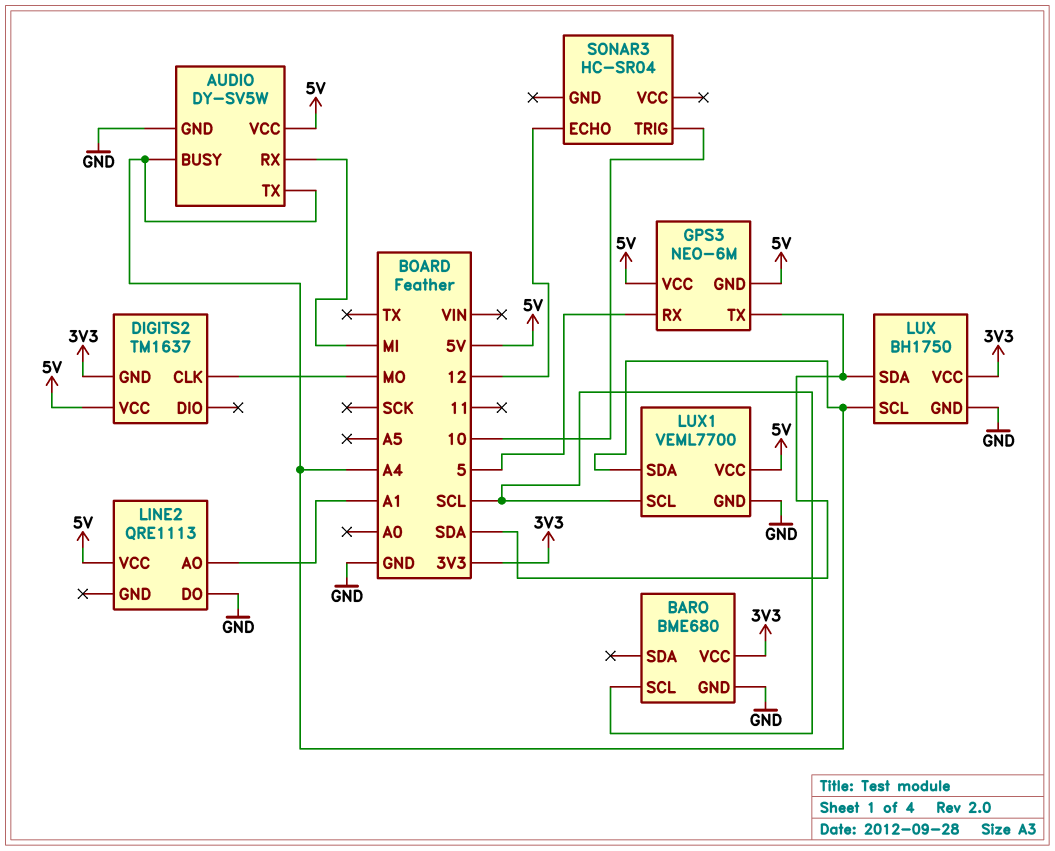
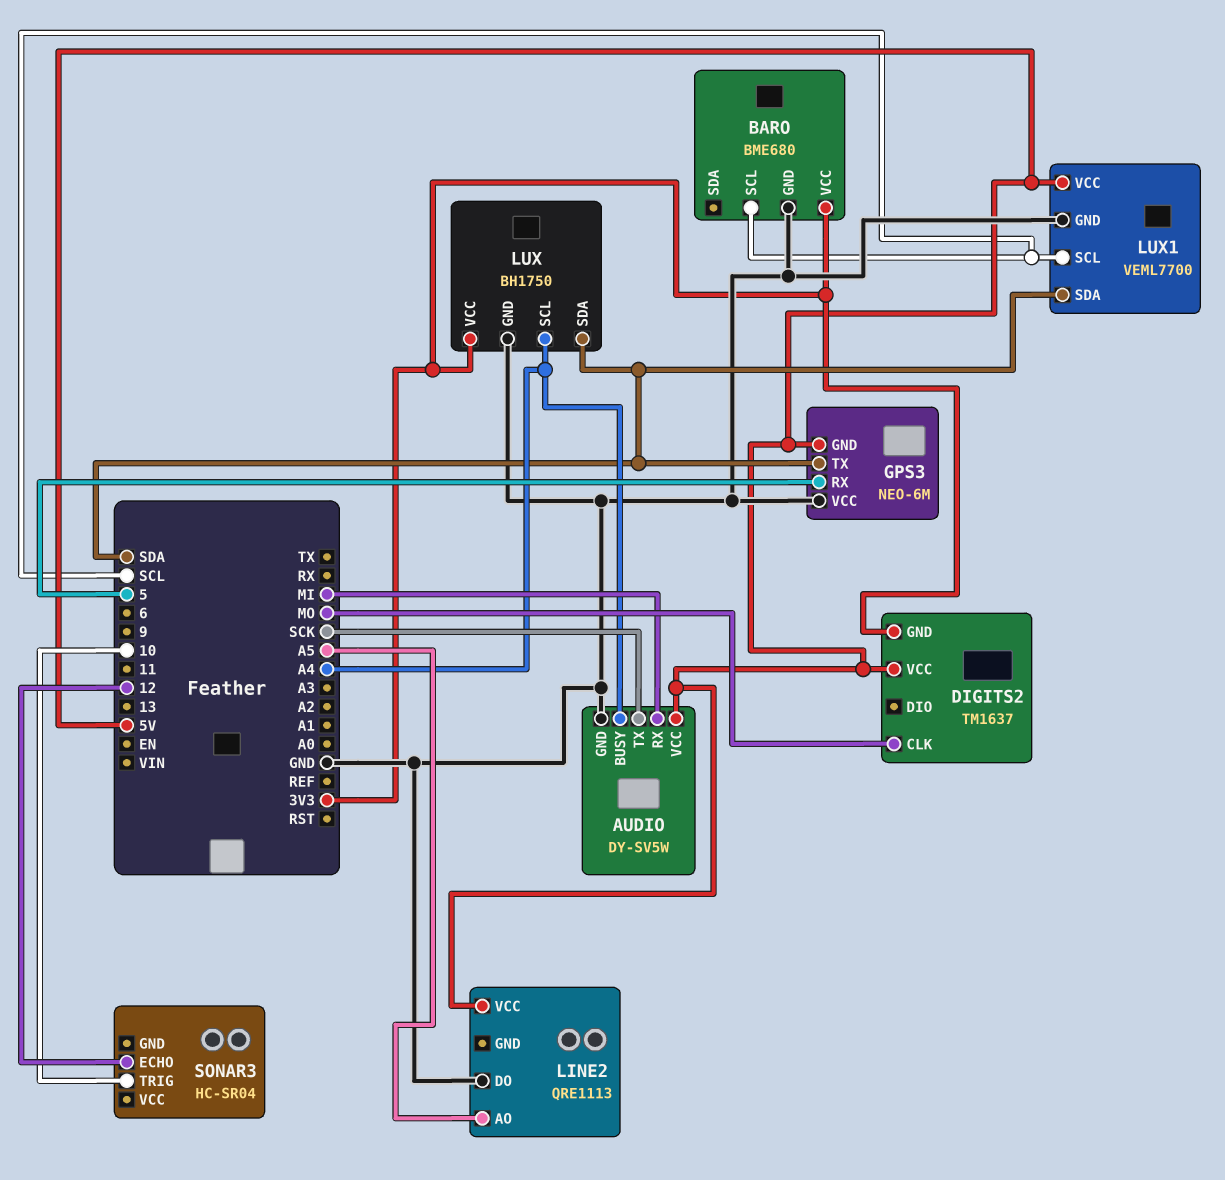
AUDIO pin TX: A4 -> SCK
GPS3 pin VCC: 5V -> GND
LINE2 pin AO: A1 -> A5
LUX1 pin SDA: A4 -> SDA

